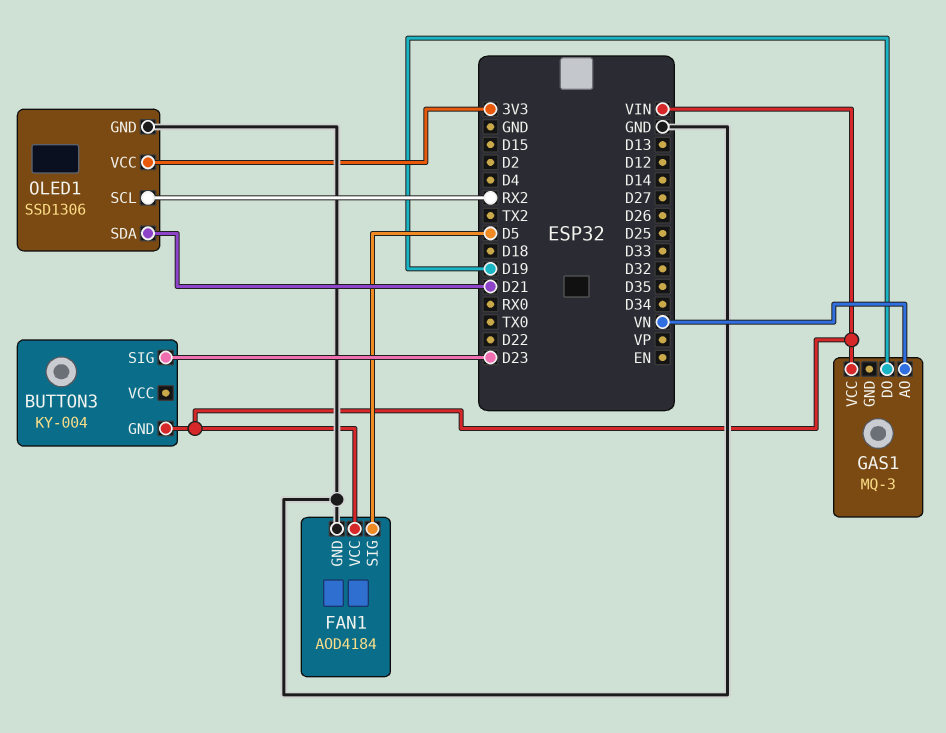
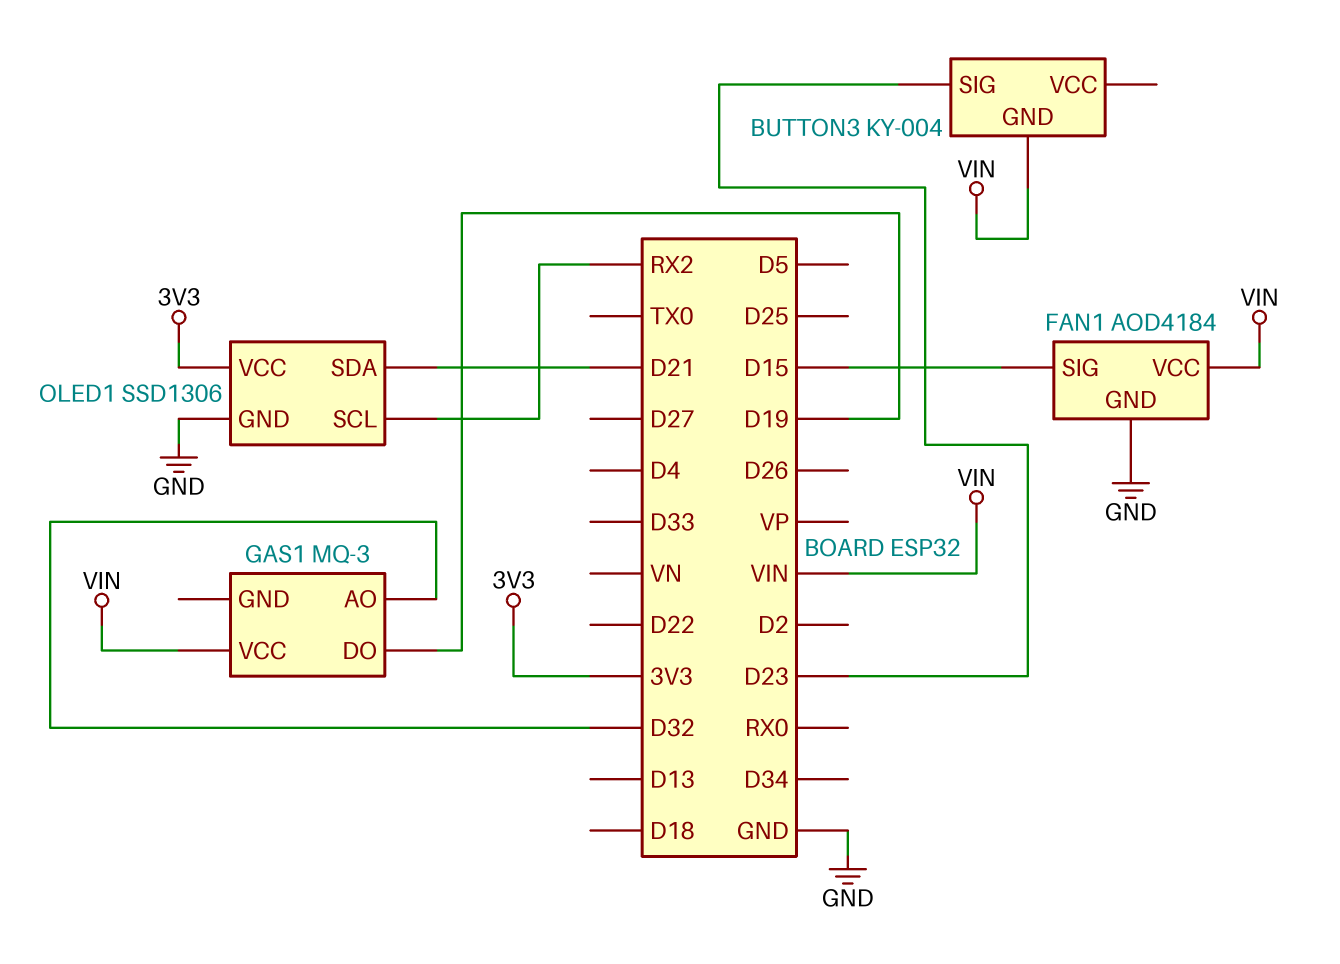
FAN1 pin SIG: D5 -> D15
GAS1 pin AO: VN -> D32

